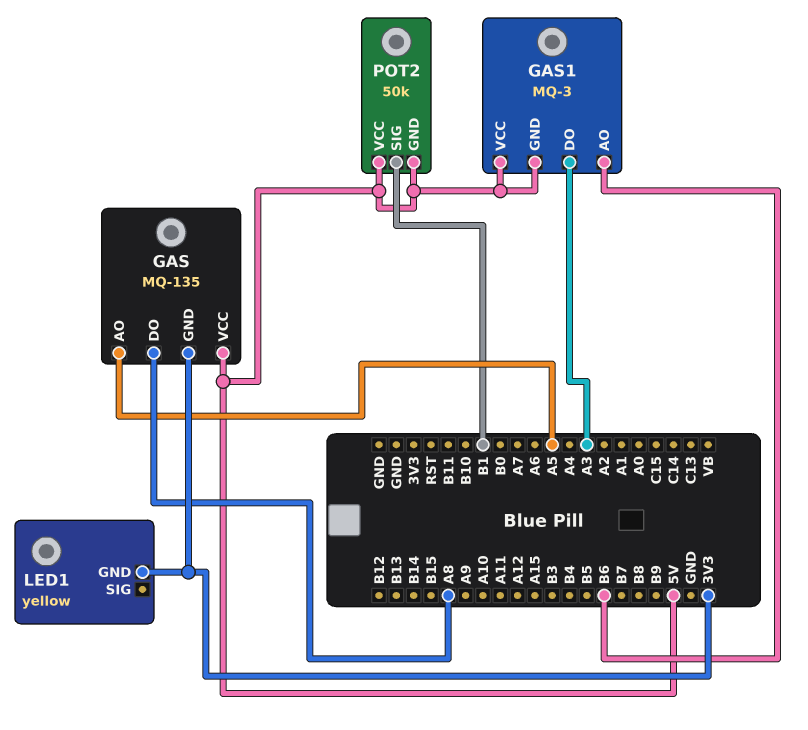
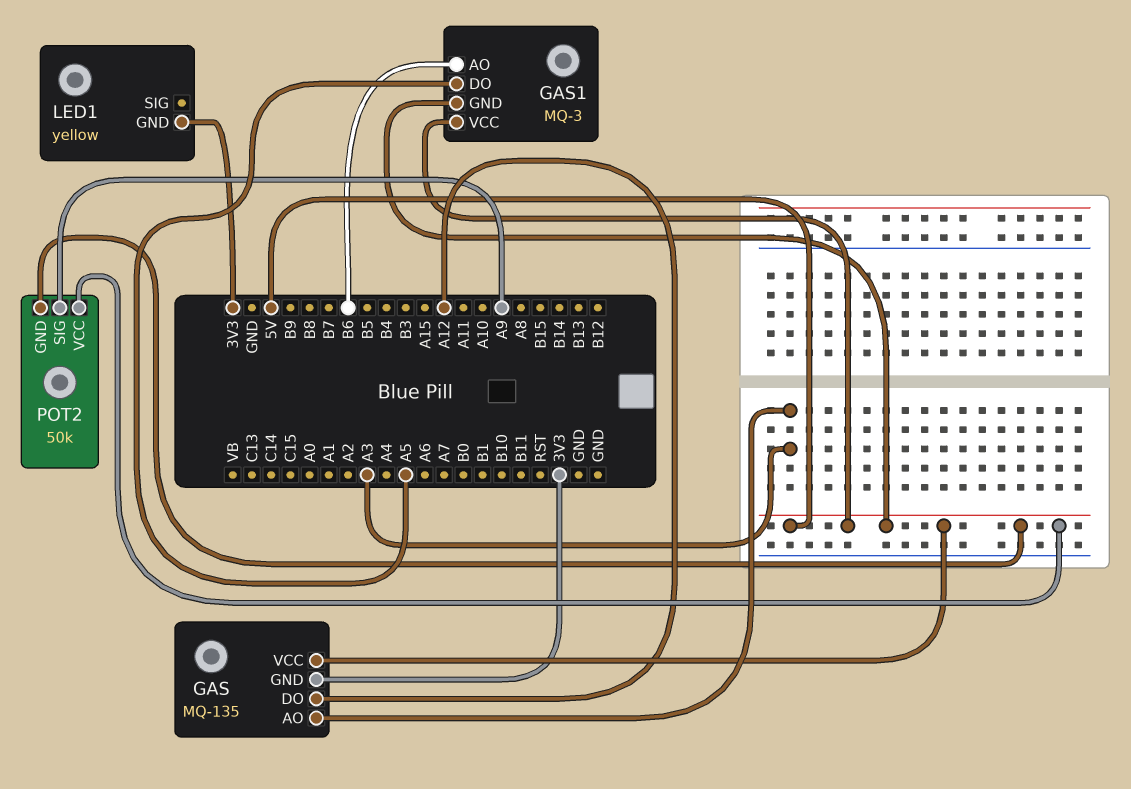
GAS pin AO: A5 -> A3
GAS pin DO: A8 -> A12
GAS1 pin DO: A3 -> A5
POT2 pin SIG: B1 -> A9

